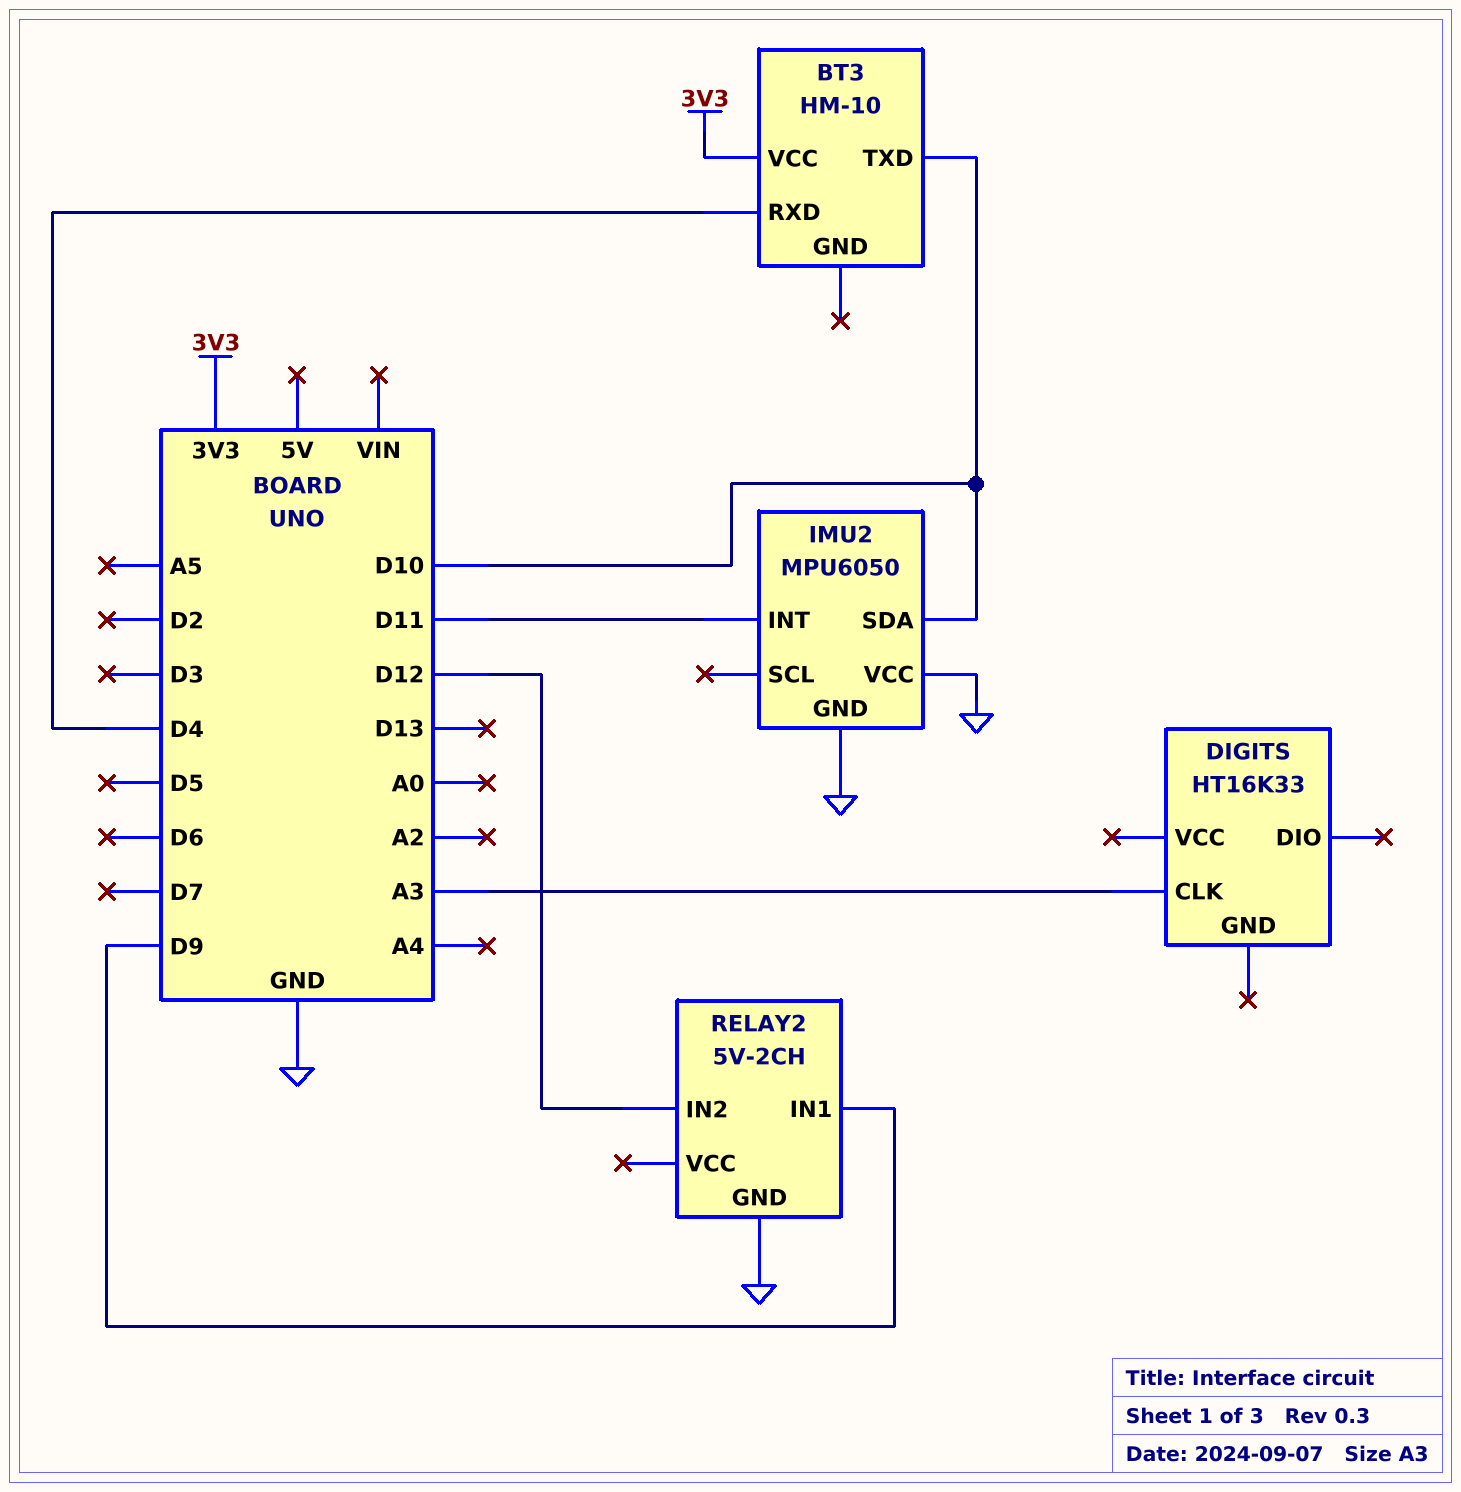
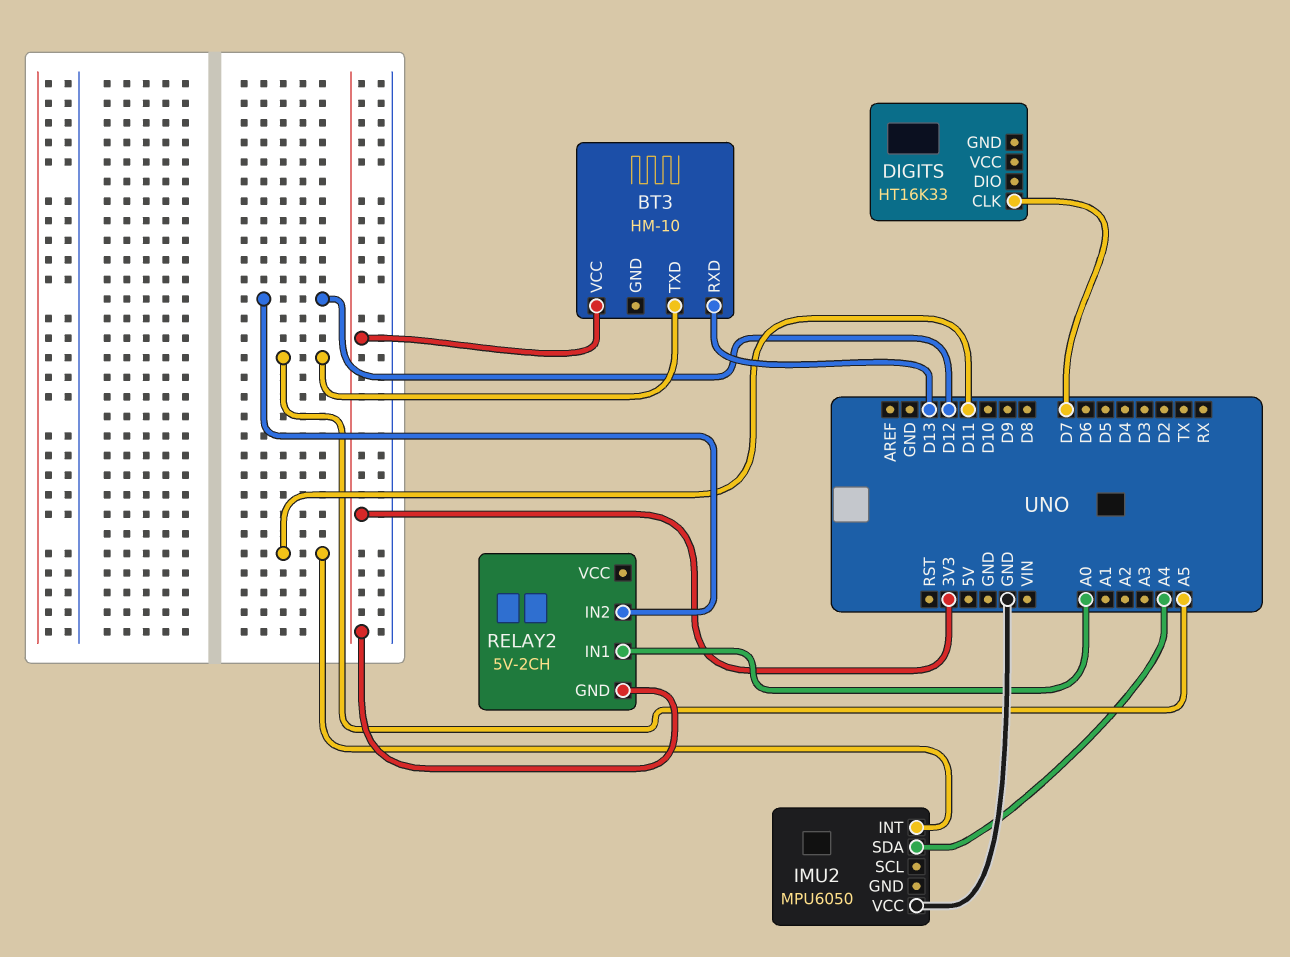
BT3 pin RXD: D4 -> D13
BT3 pin TXD: D10 -> A5
DIGITS pin CLK: A3 -> D7
IMU2 pin GND: GND -> none
IMU2 pin SDA: D10 -> A4
RELAY2 pin GND: GND -> 3V3
RELAY2 pin IN1: D9 -> A0

